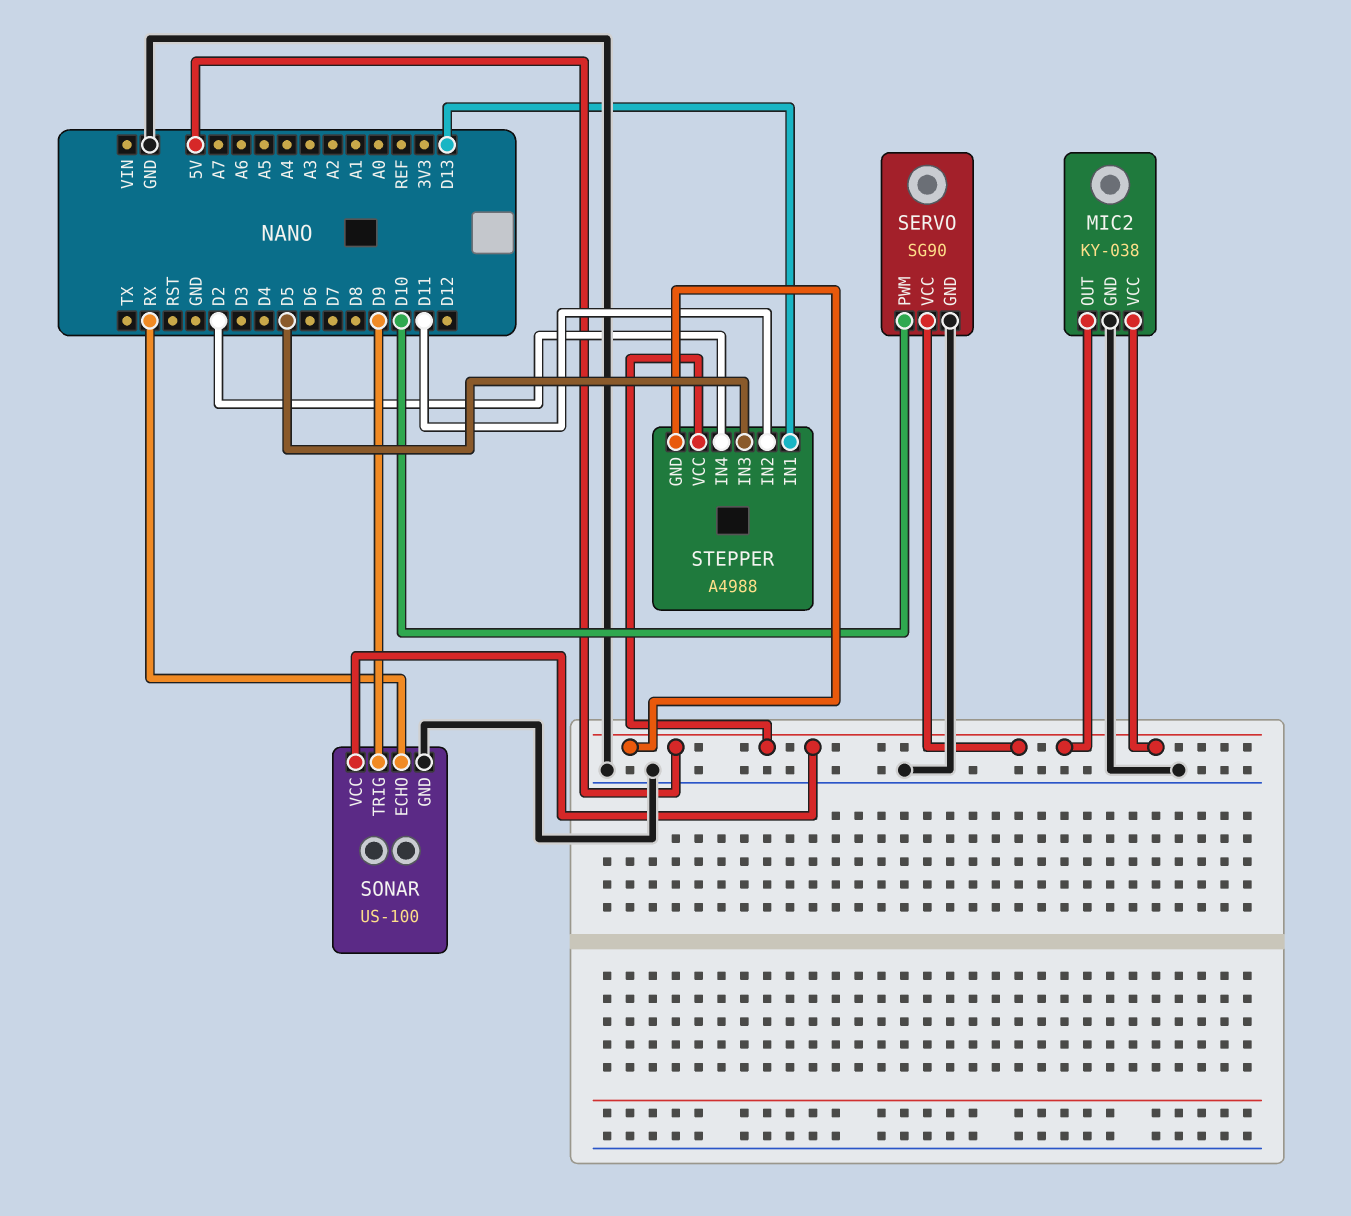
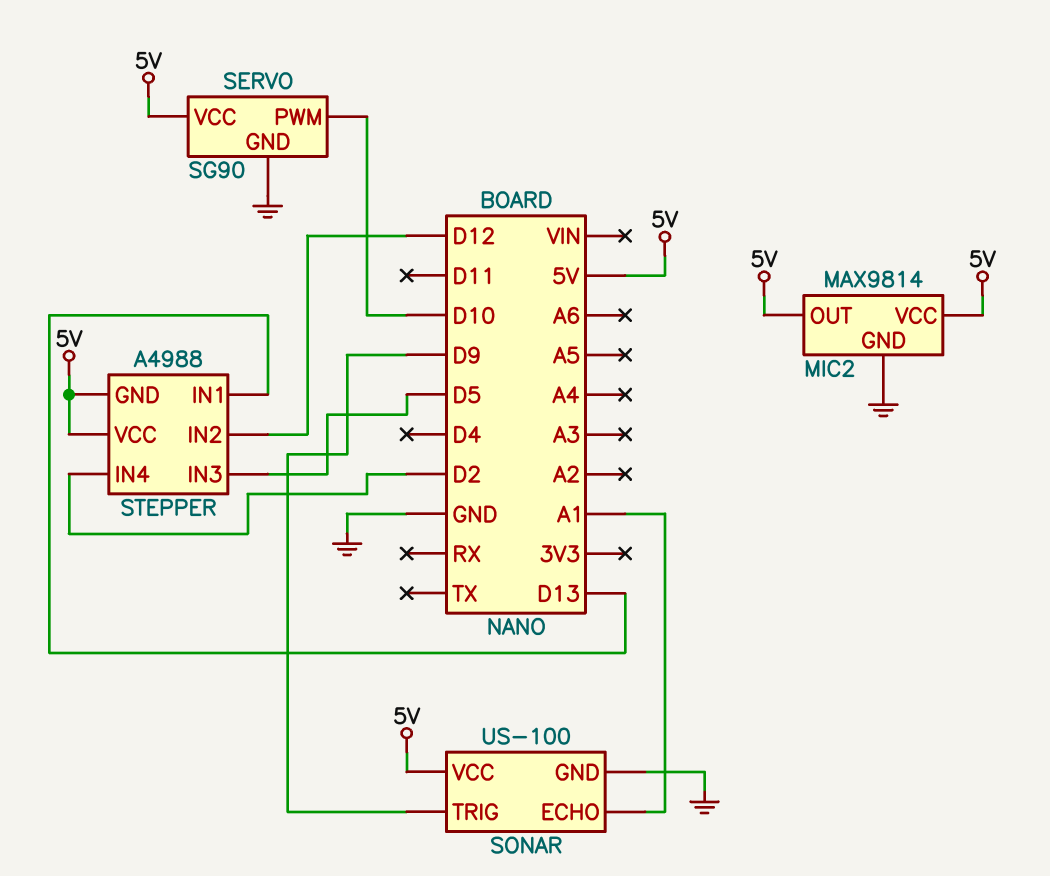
MIC2: KY-038 -> MAX9814
SONAR pin ECHO: RX -> A1
STEPPER pin IN2: D11 -> D12

